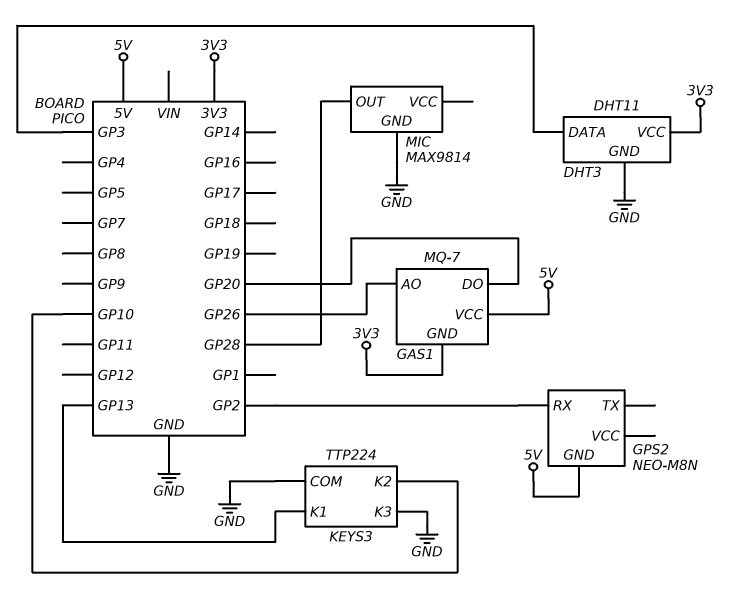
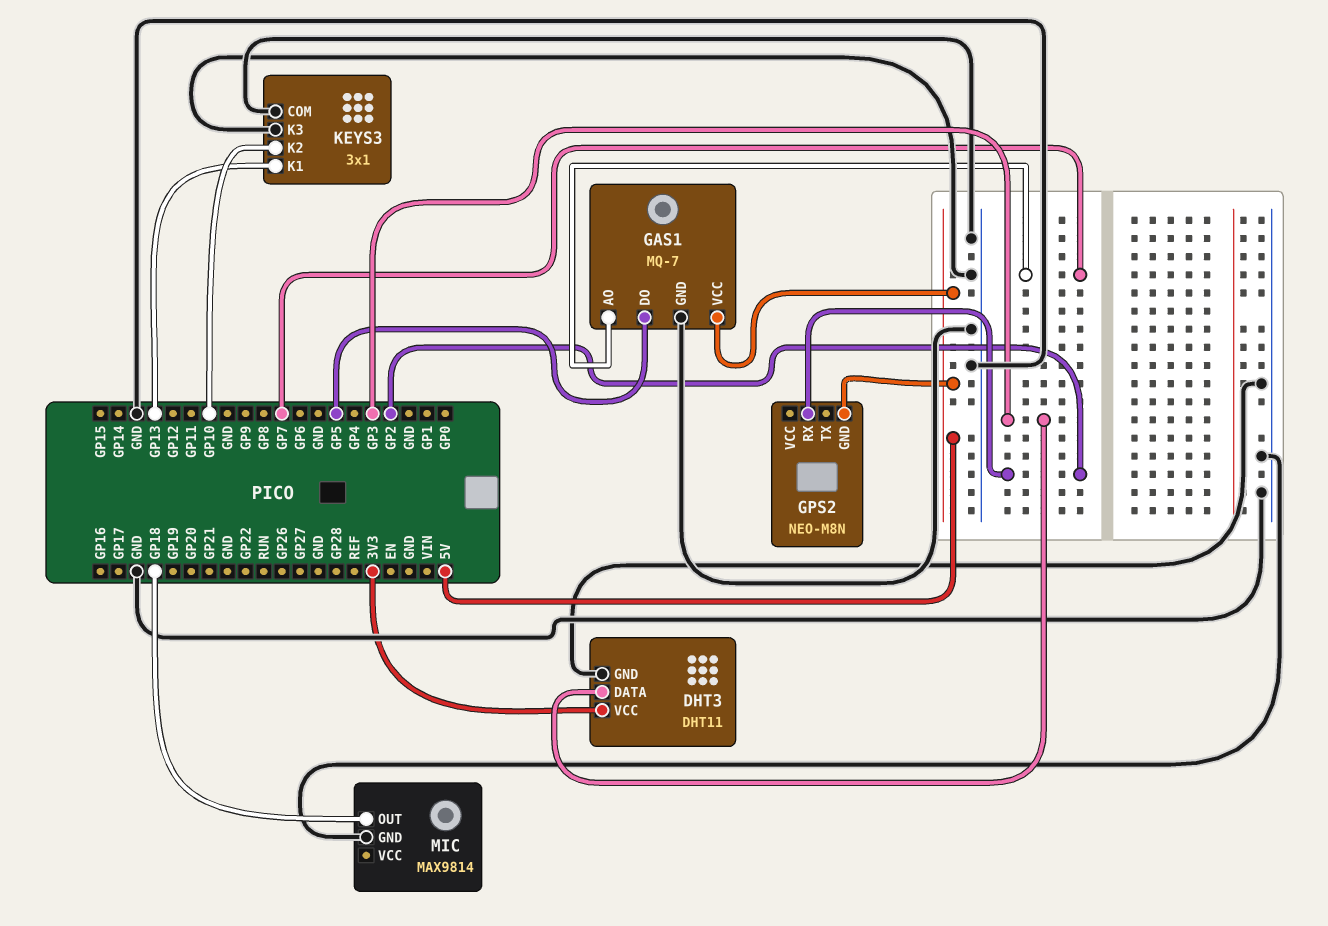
GAS1 pin AO: GP26 -> GP7
GAS1 pin DO: GP20 -> GP5
GAS1 pin GND: 3V3 -> GND
KEYS3: TTP224 -> 3x1
MIC pin OUT: GP28 -> GP18

